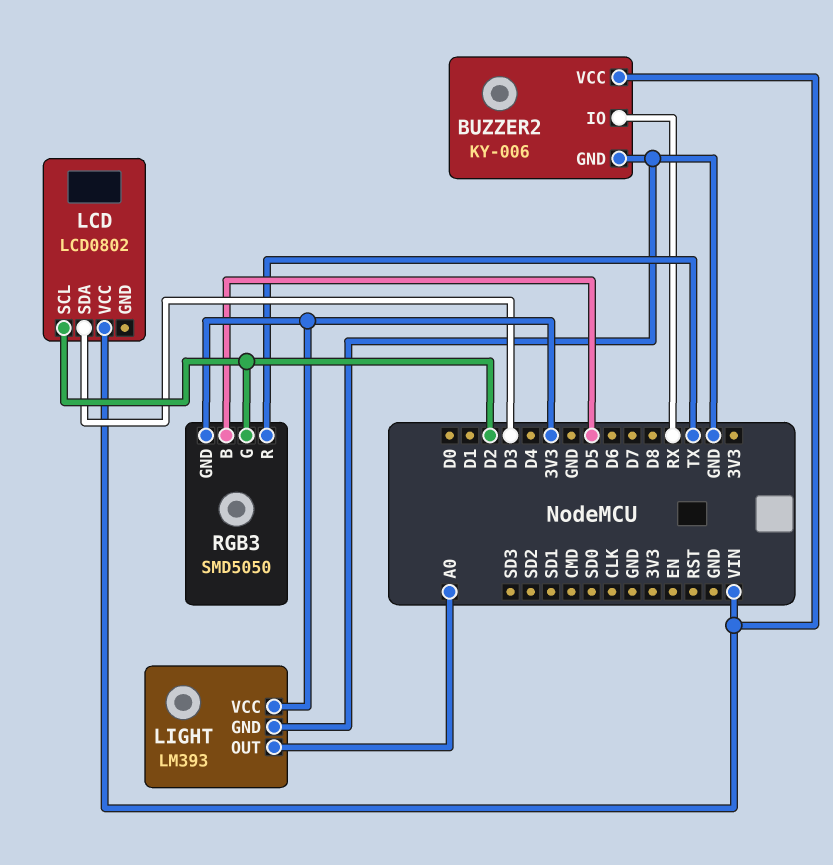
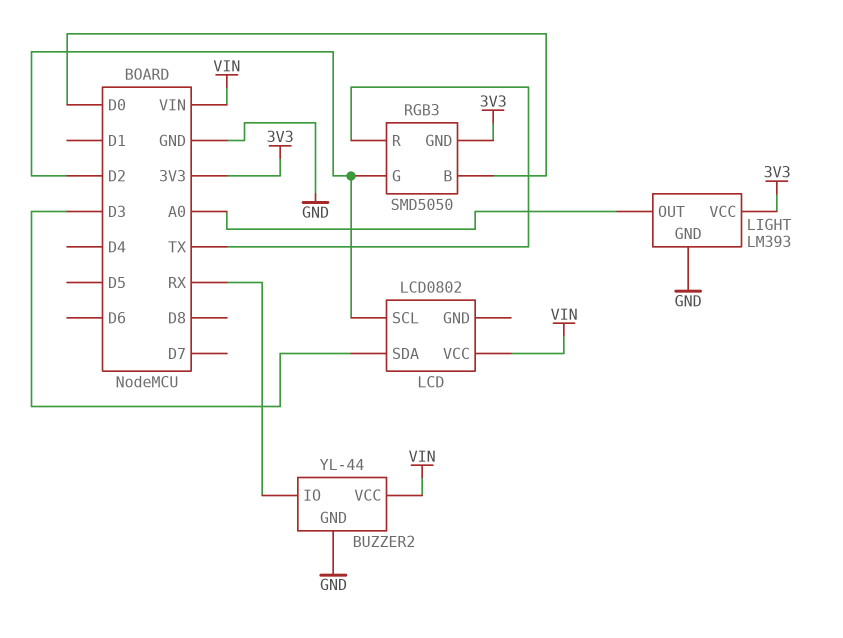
BUZZER2: KY-006 -> YL-44
RGB3 pin B: D5 -> D0

